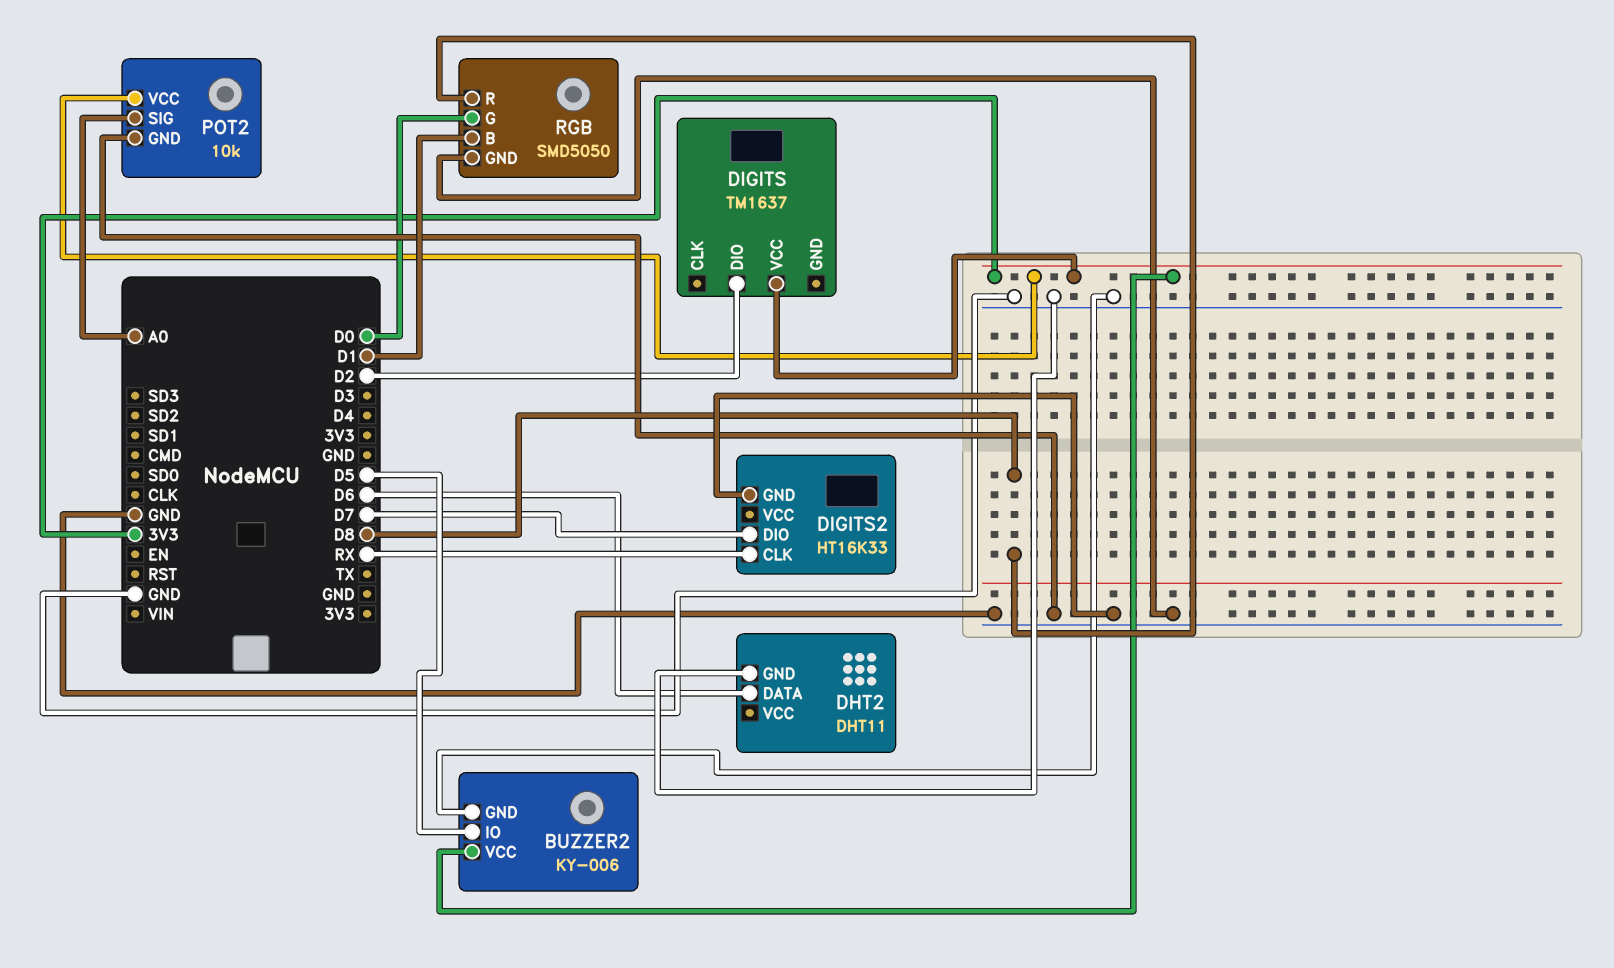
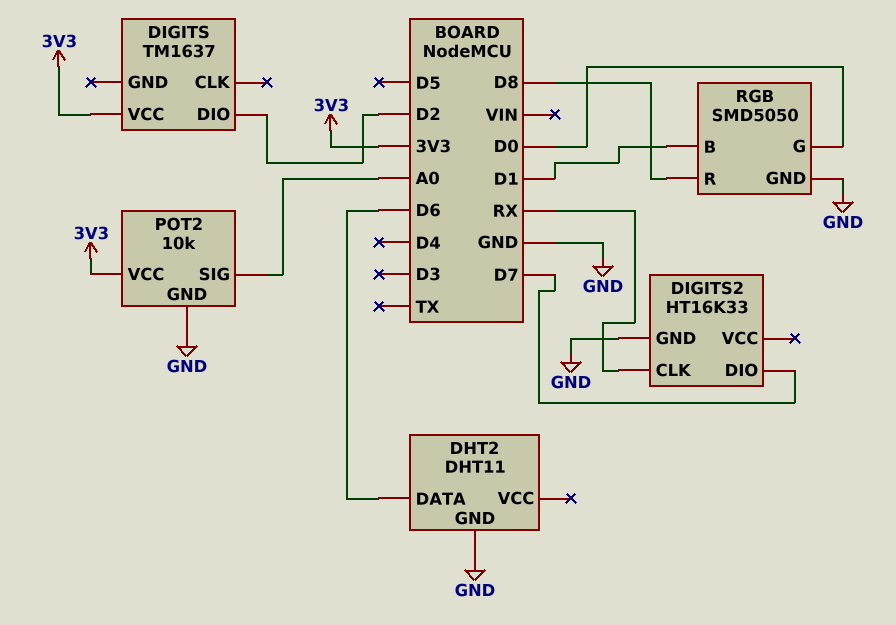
BUZZER2: KY-006 -> none
BUZZER2 pin GND: GND -> none
BUZZER2 pin IO: D5 -> none
BUZZER2 pin VCC: 3V3 -> none

